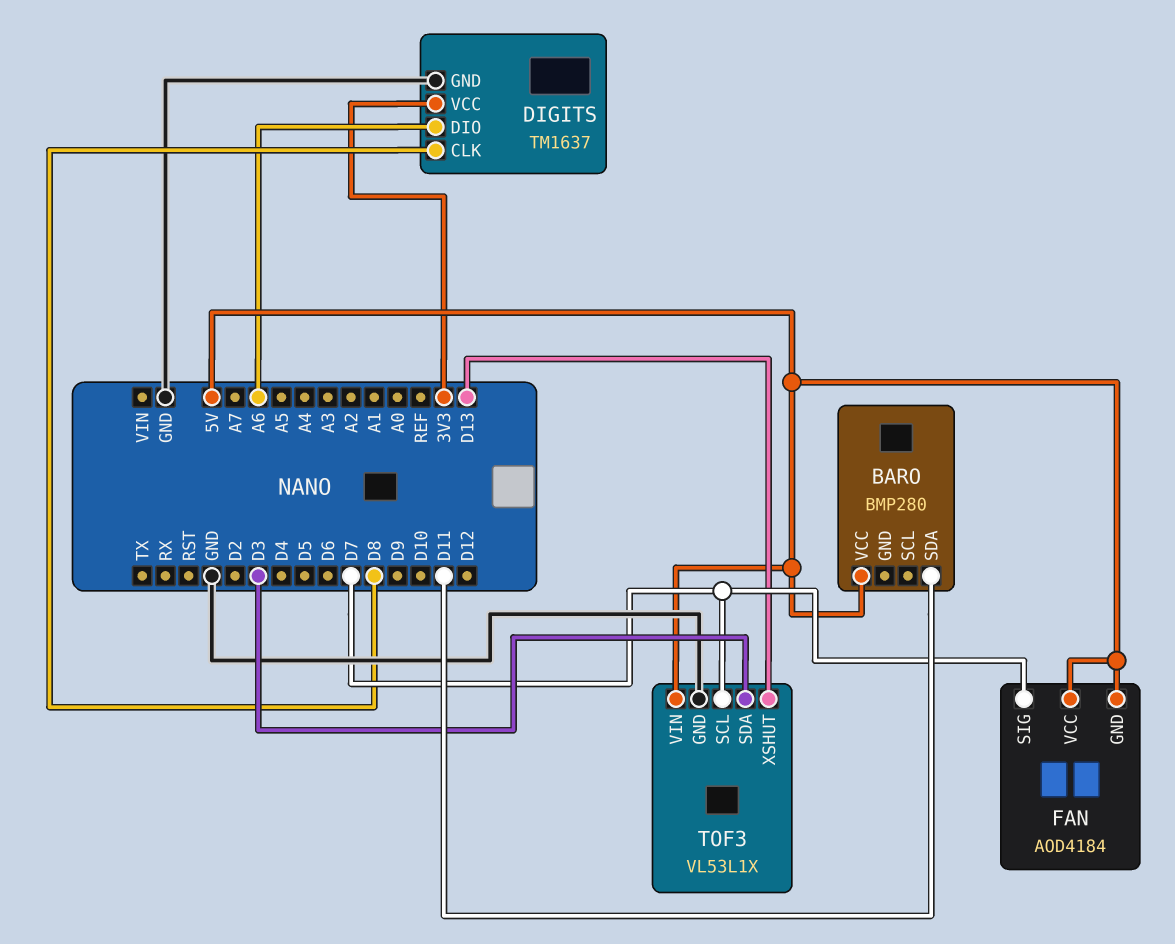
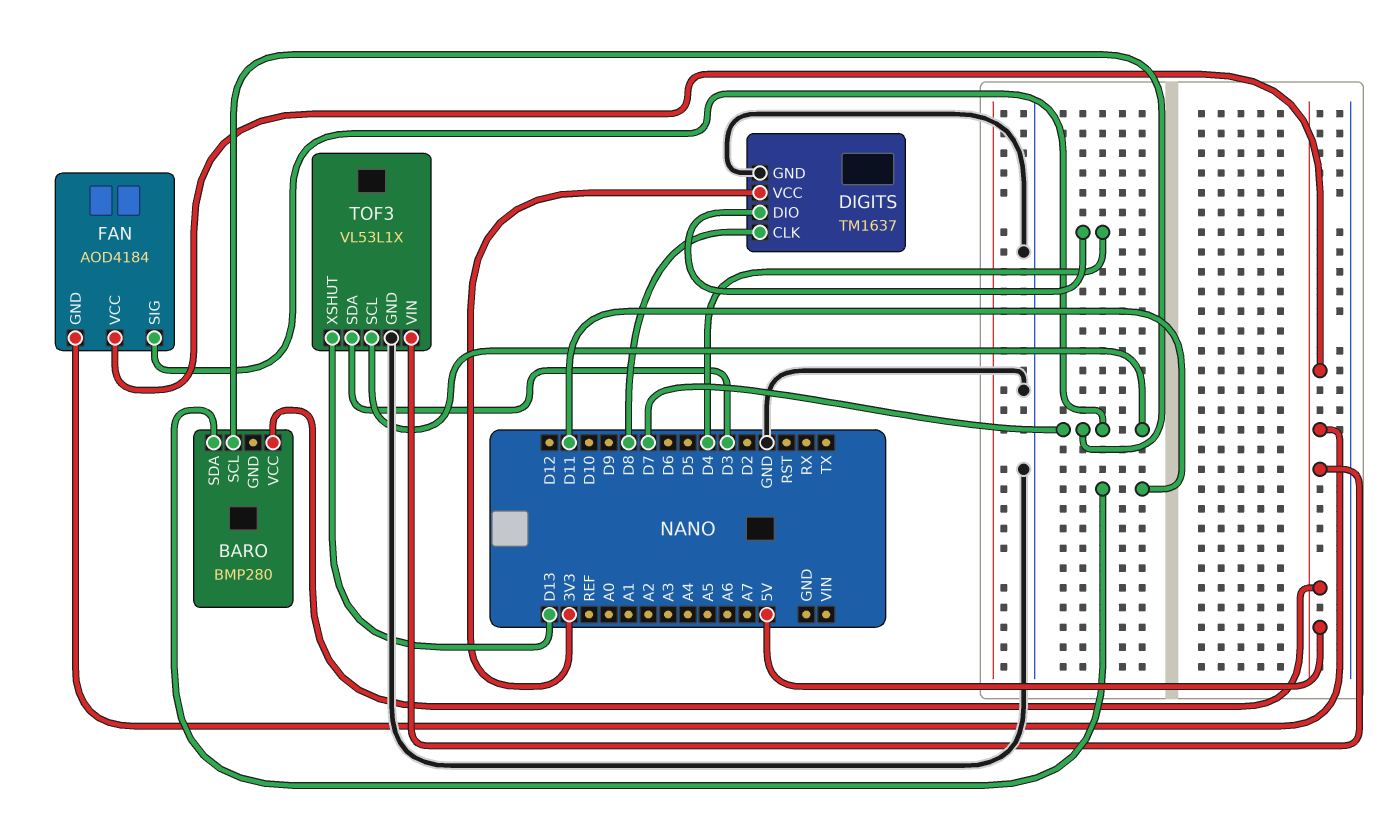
BARO pin SCL: none -> D7
DIGITS pin DIO: A6 -> D4

